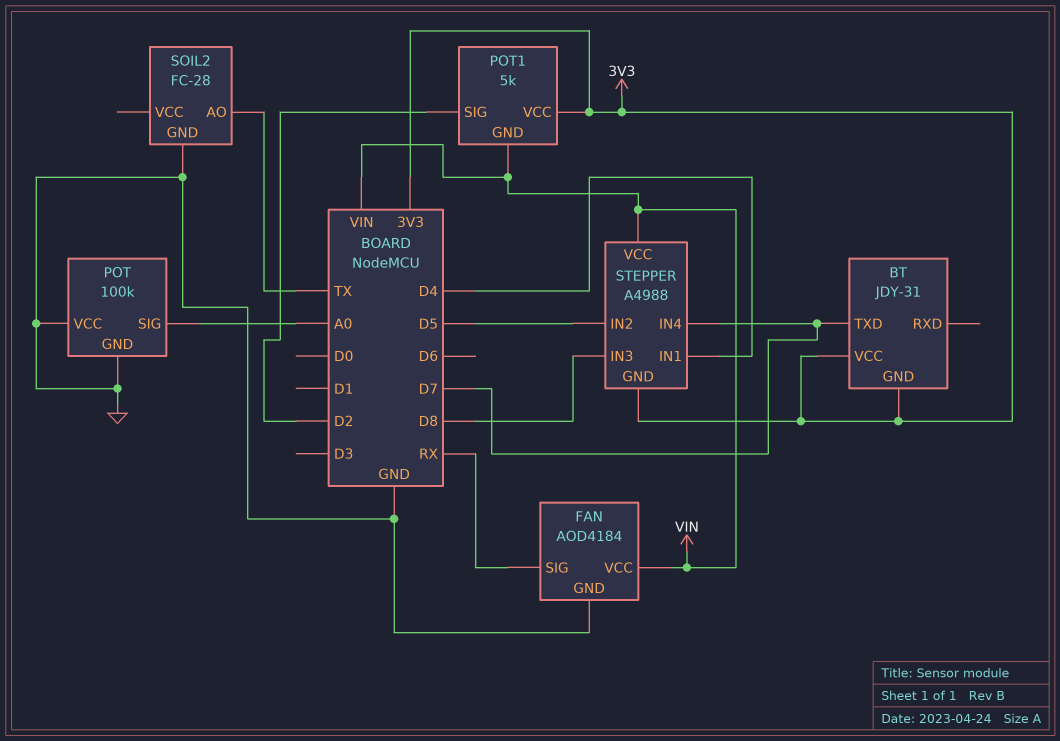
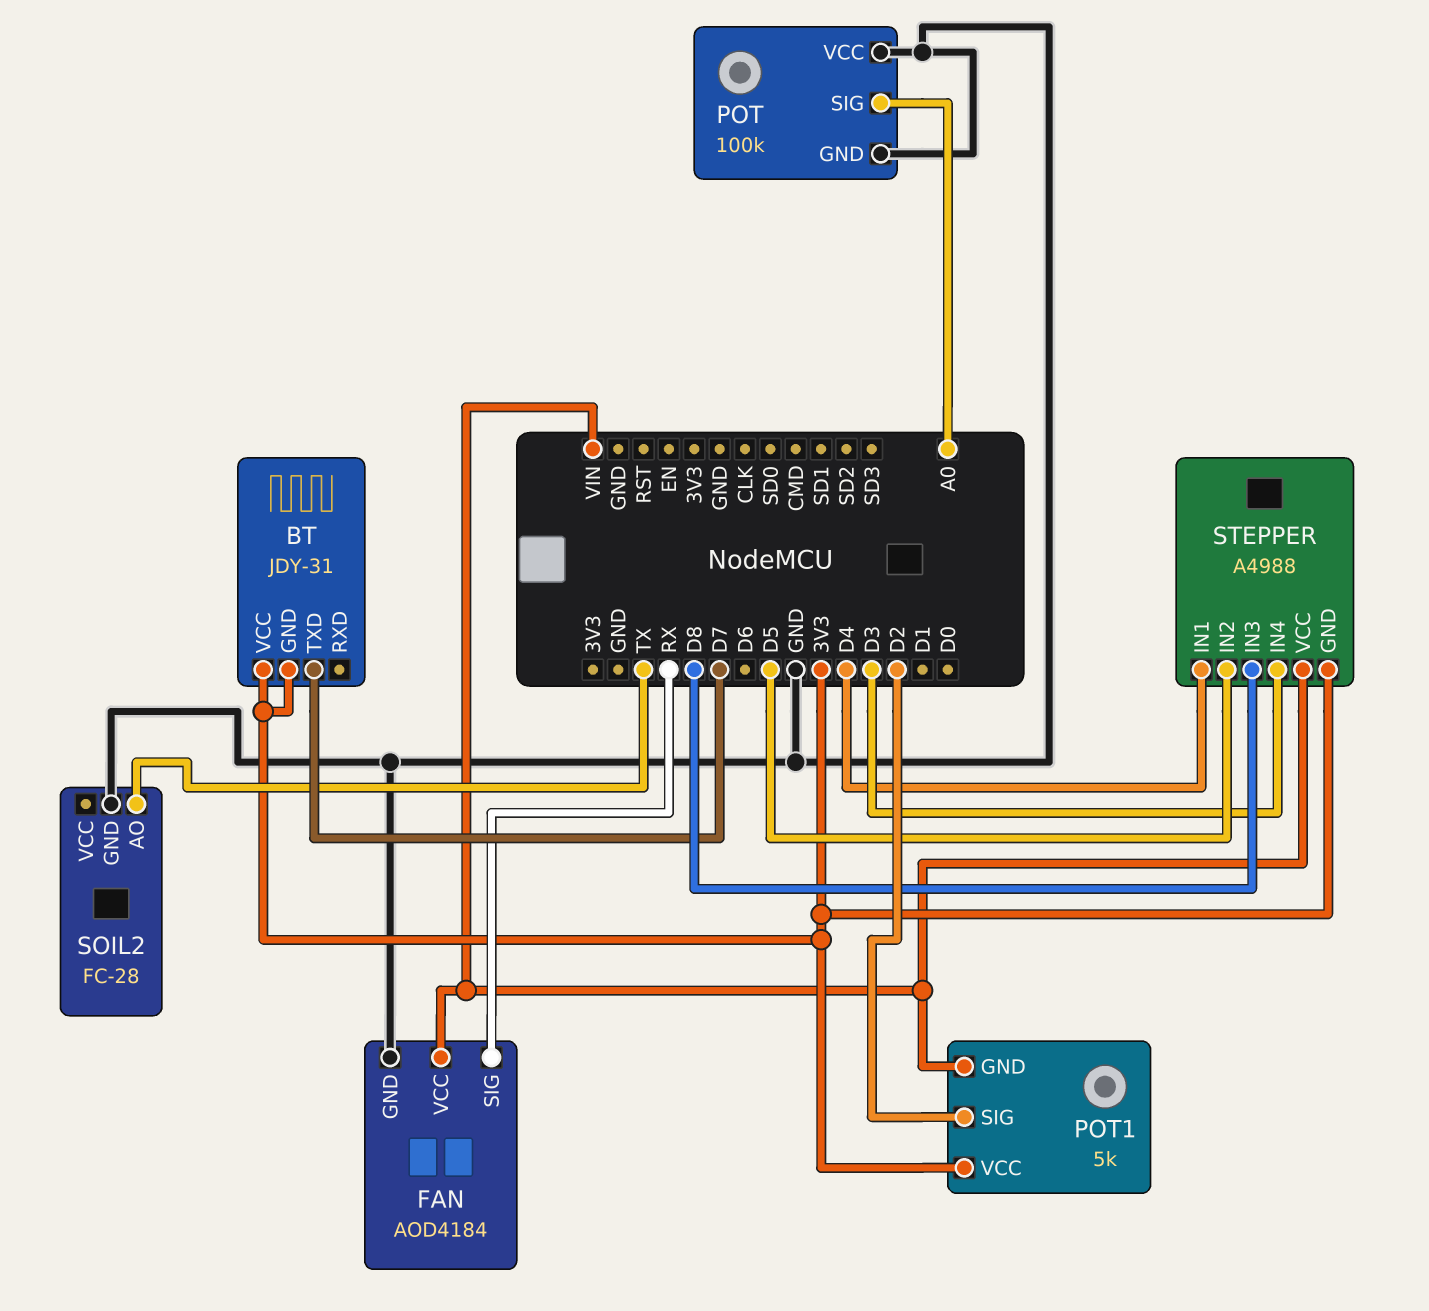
STEPPER pin IN4: D7 -> D3

